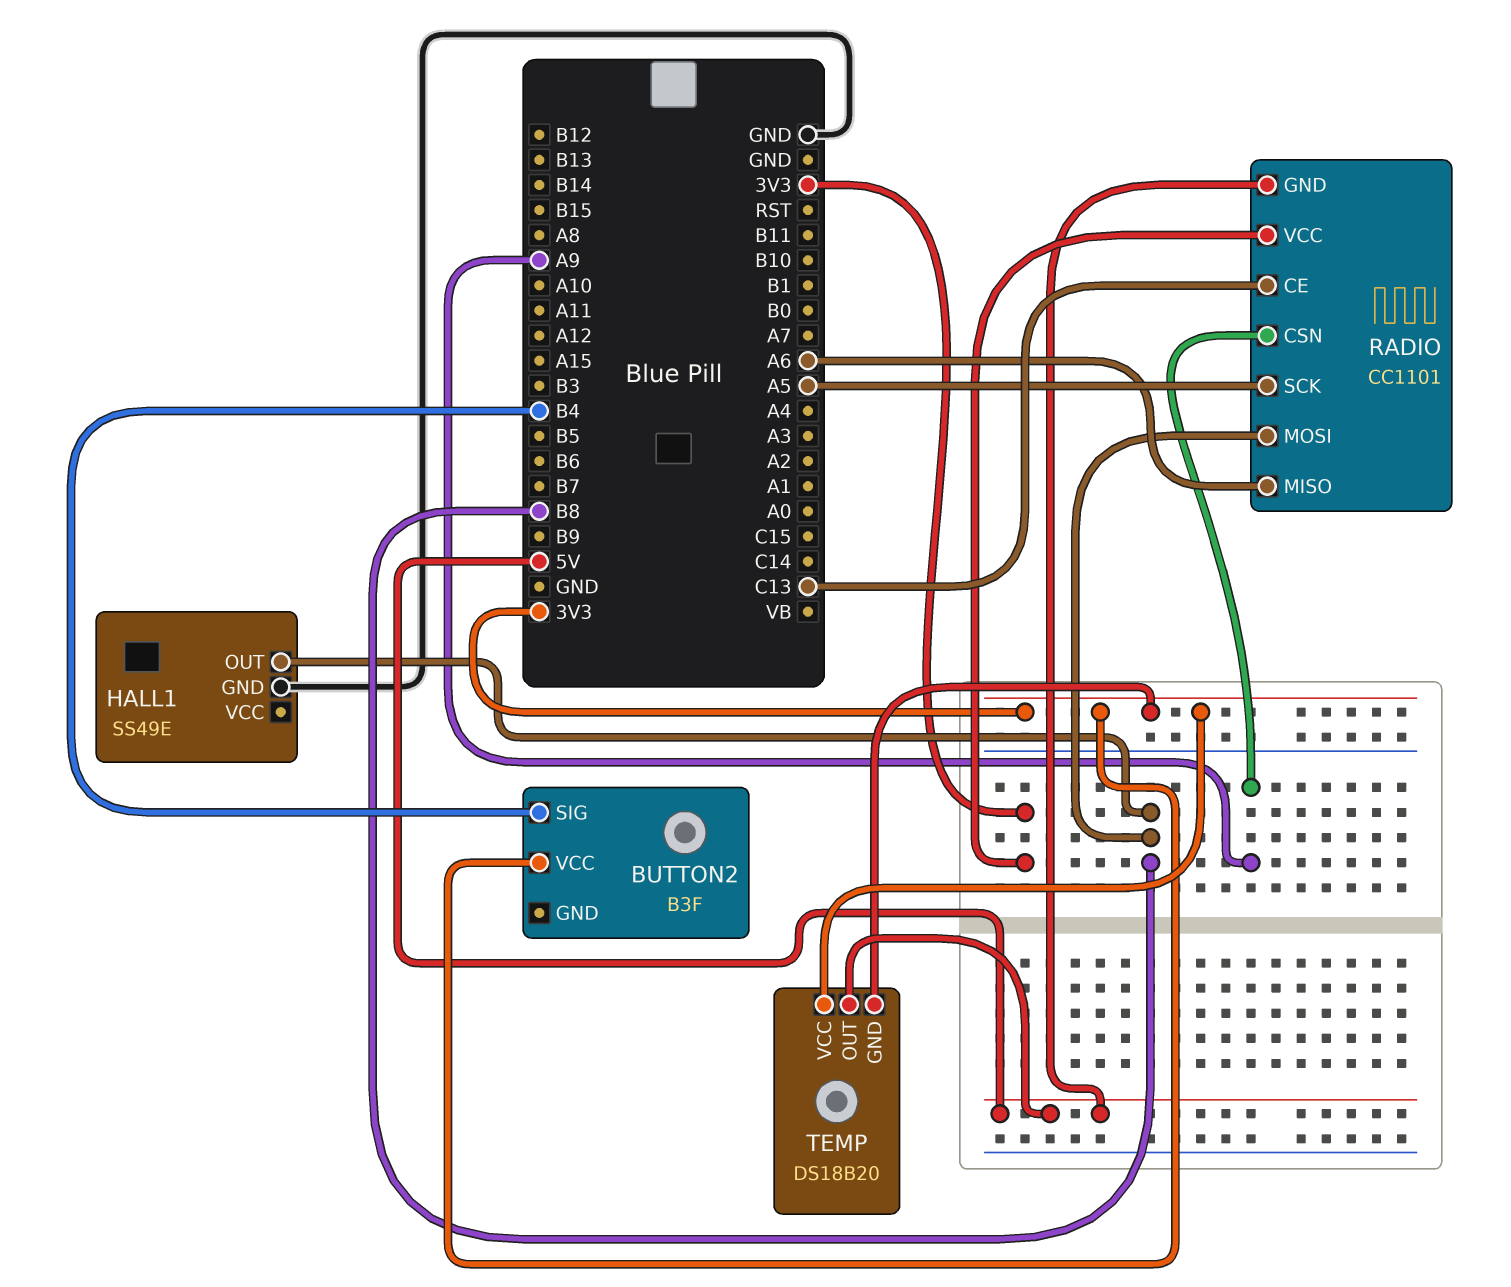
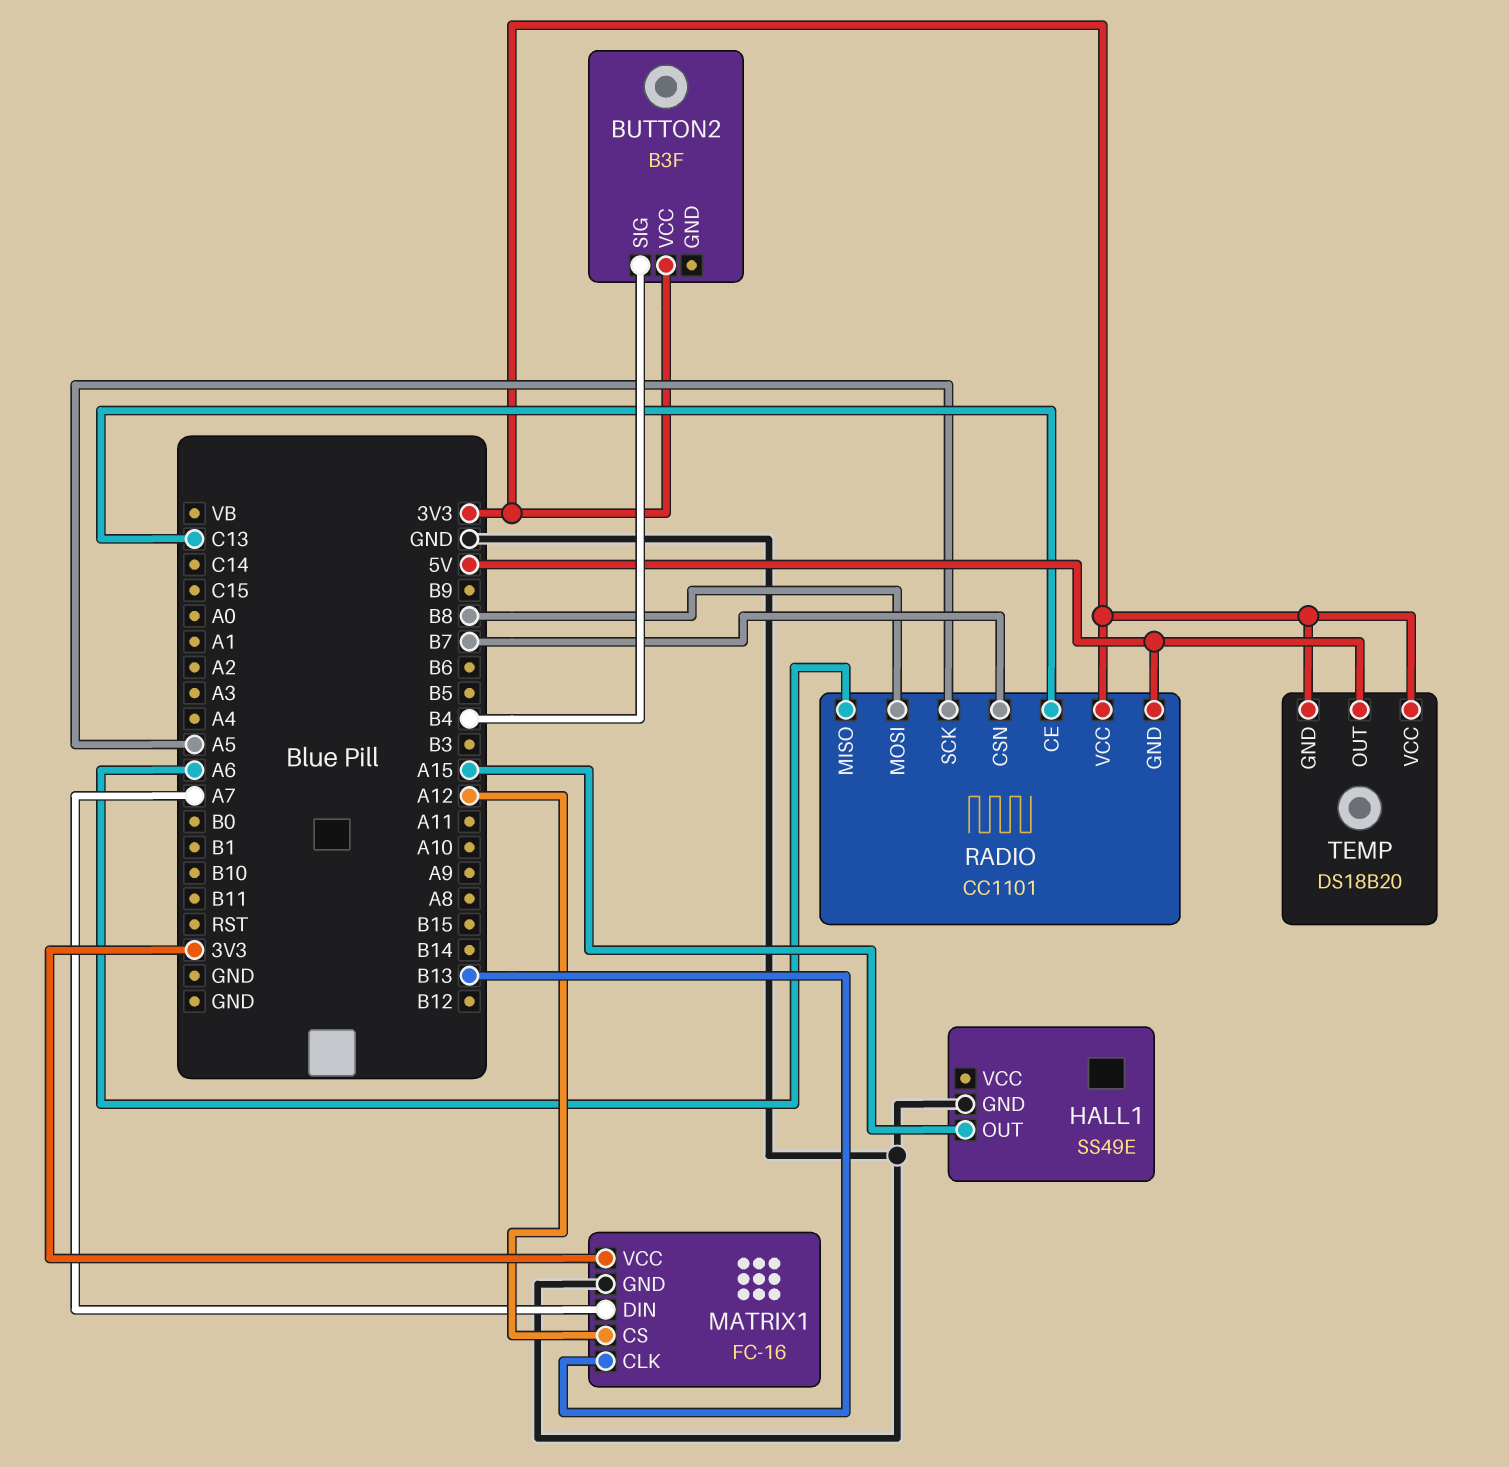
HALL1 pin OUT: B8 -> A15
MATRIX1: none -> FC-16
MATRIX1 pin CLK: none -> B13
MATRIX1 pin CS: none -> A12
MATRIX1 pin DIN: none -> A7
MATRIX1 pin GND: none -> GND
MATRIX1 pin VCC: none -> 3V3
RADIO pin CSN: A9 -> B7

